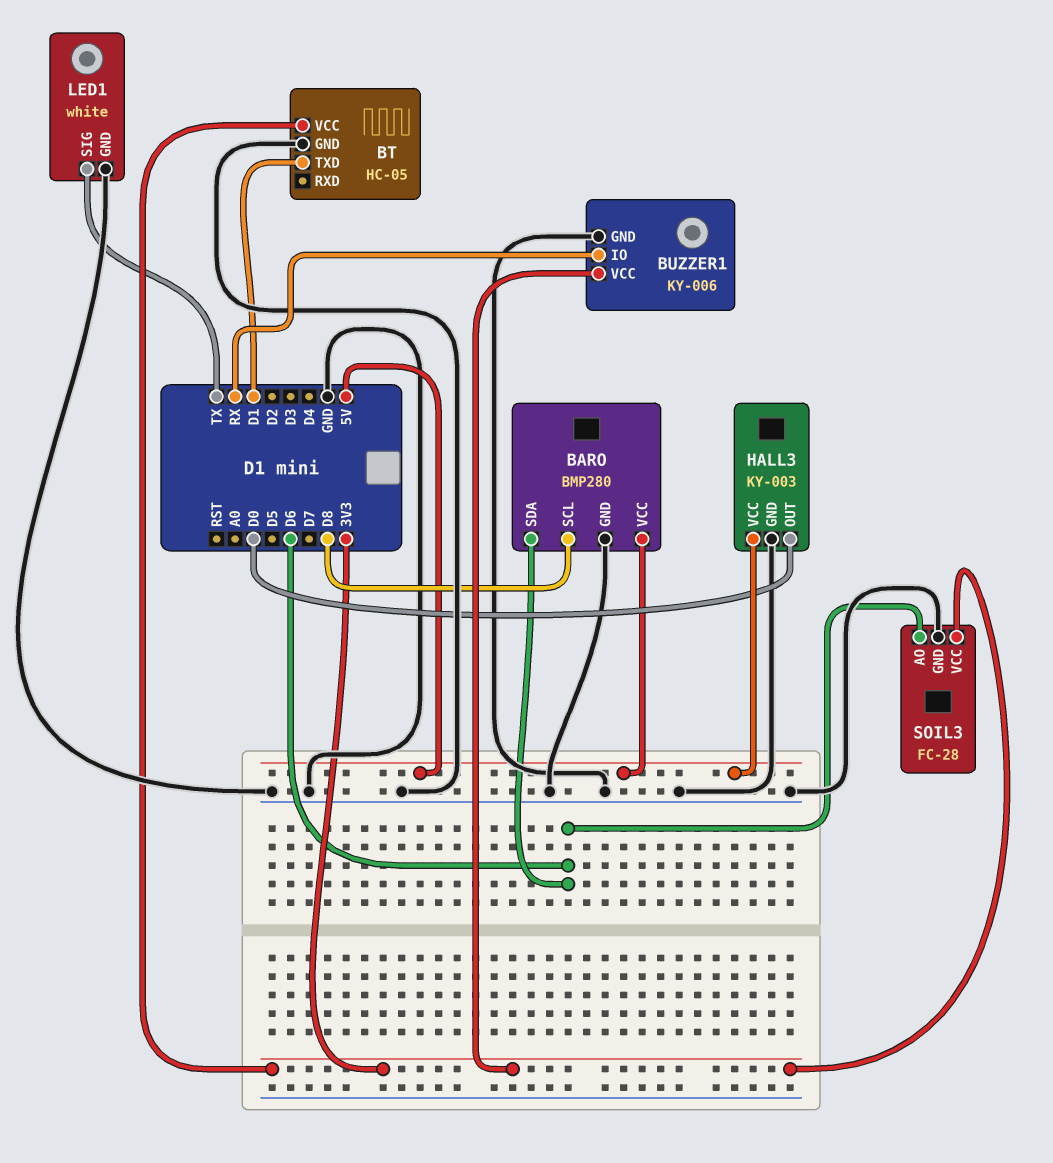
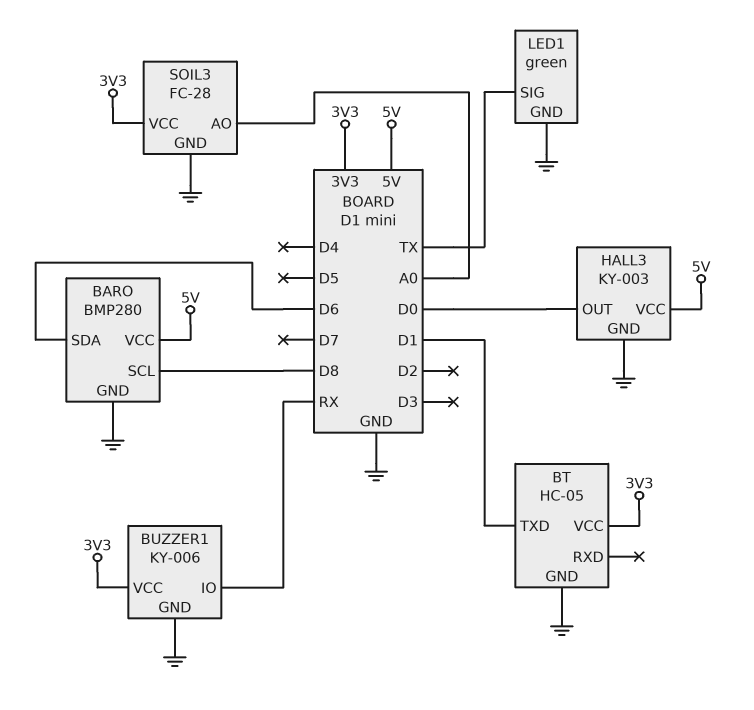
LED1: white -> green
SOIL3 pin AO: D6 -> A0

